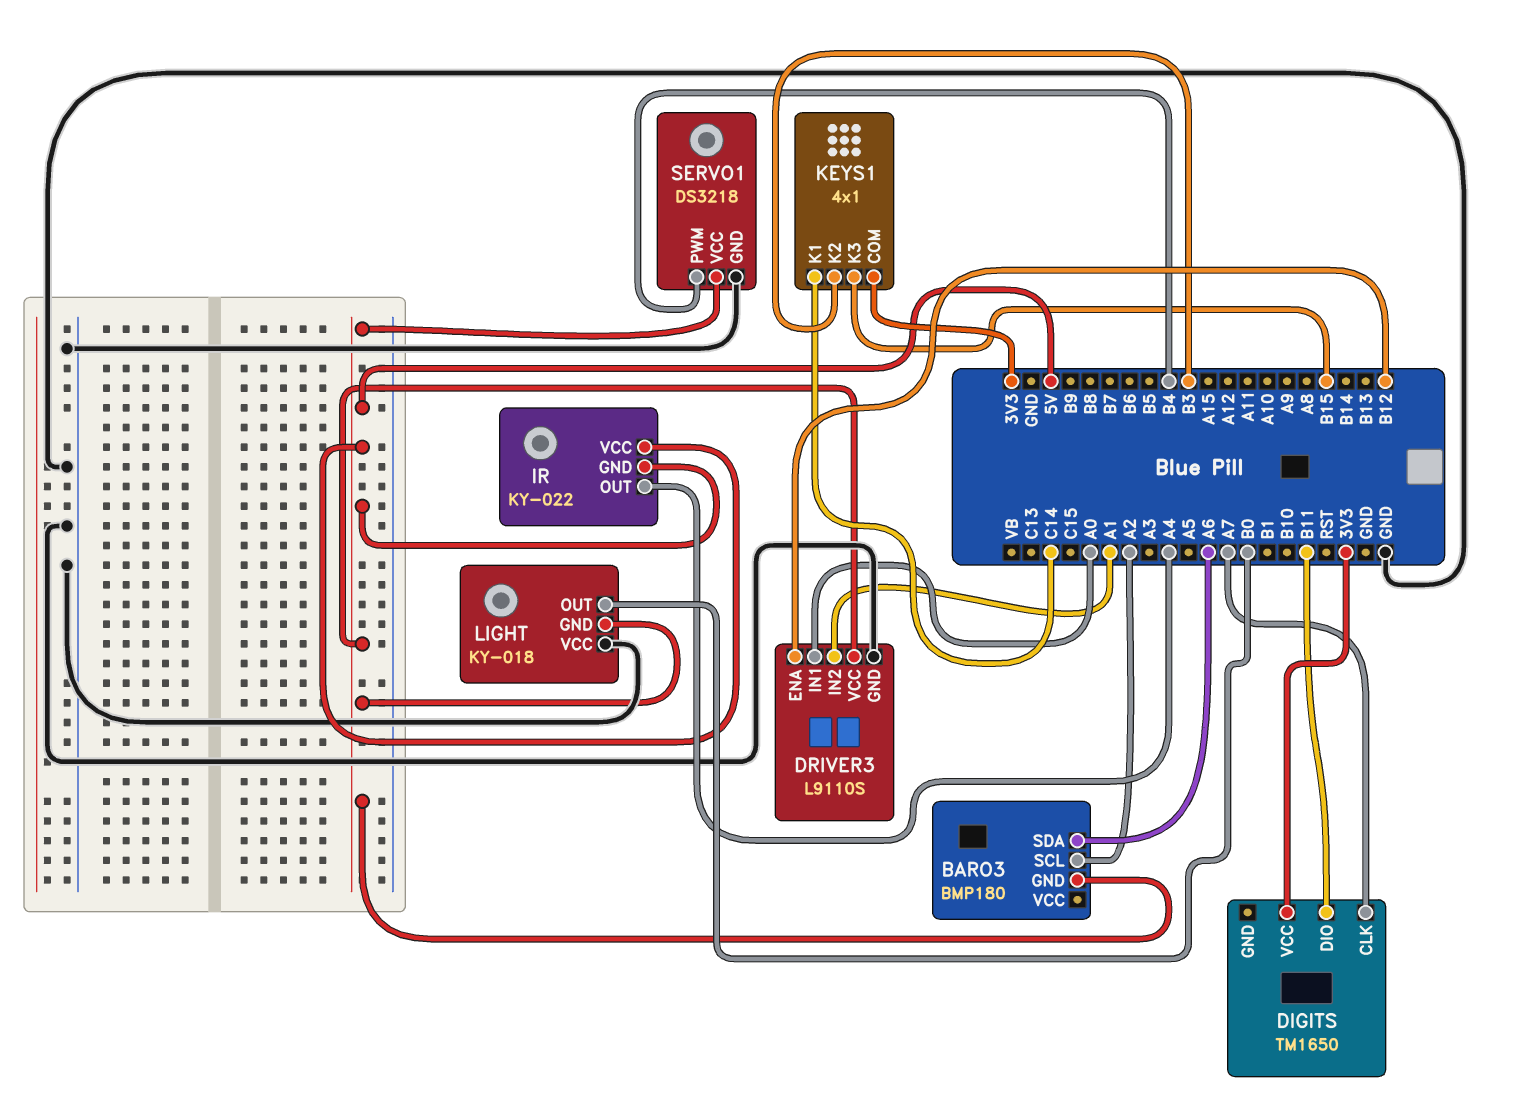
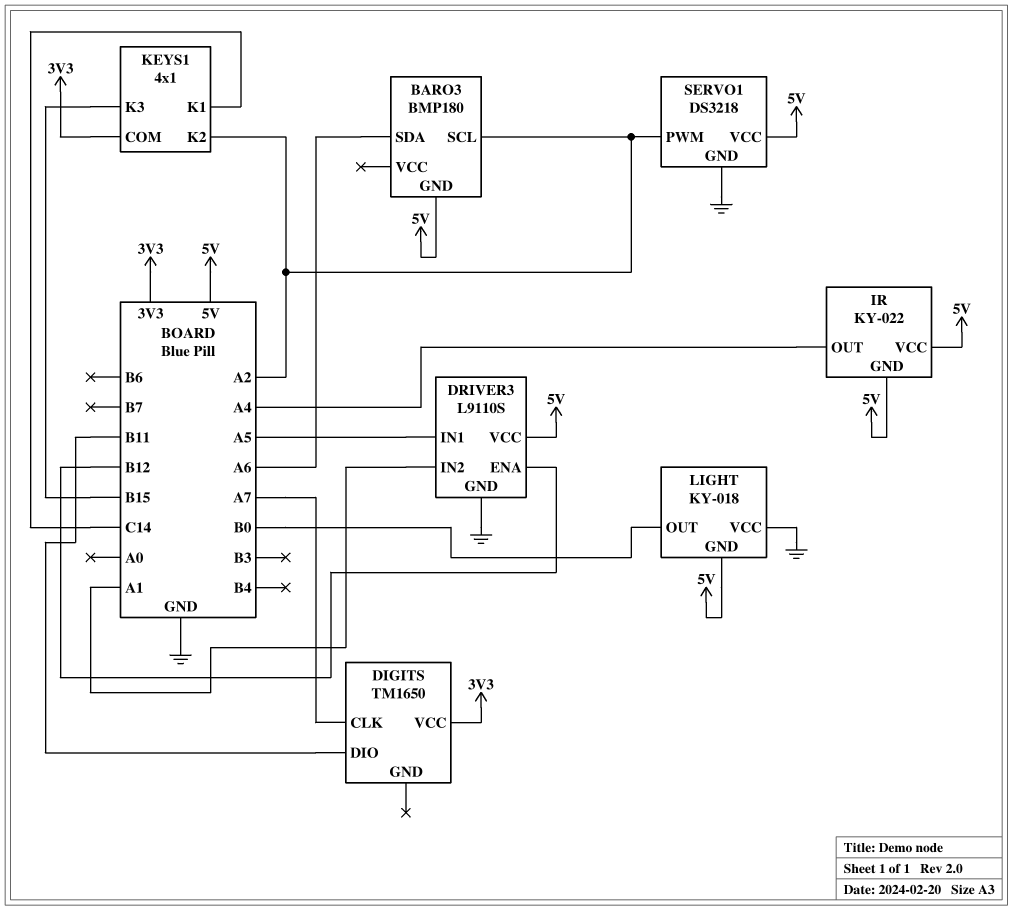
DRIVER3 pin IN1: A0 -> A5
KEYS1 pin K2: B3 -> A2
SERVO1 pin PWM: B4 -> A2

